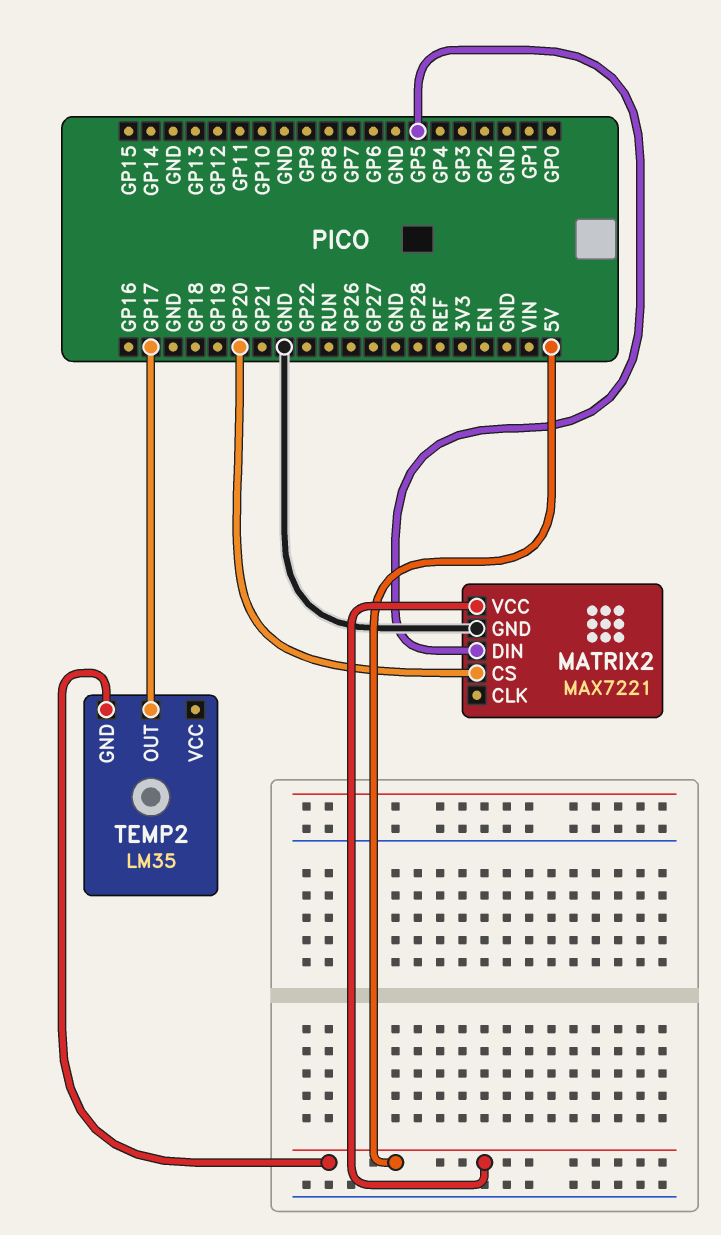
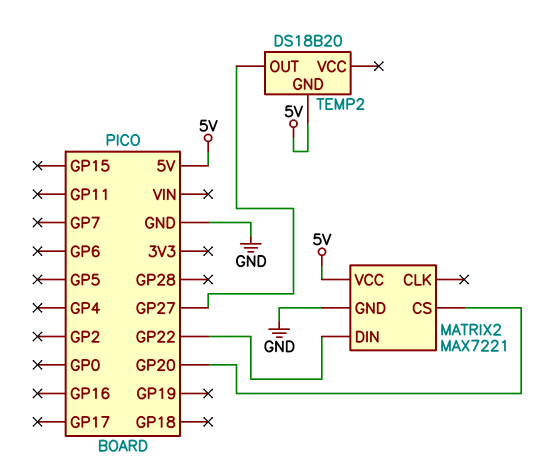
MATRIX2 pin DIN: GP5 -> GP22
TEMP2: LM35 -> DS18B20
TEMP2 pin OUT: GP17 -> GP27

